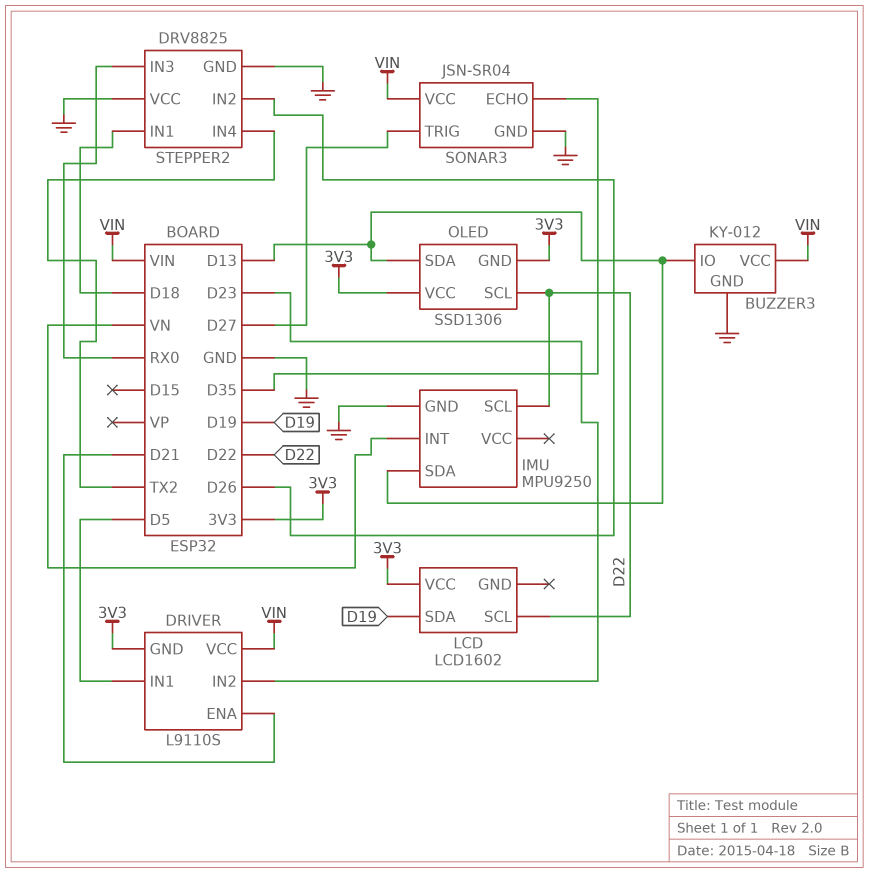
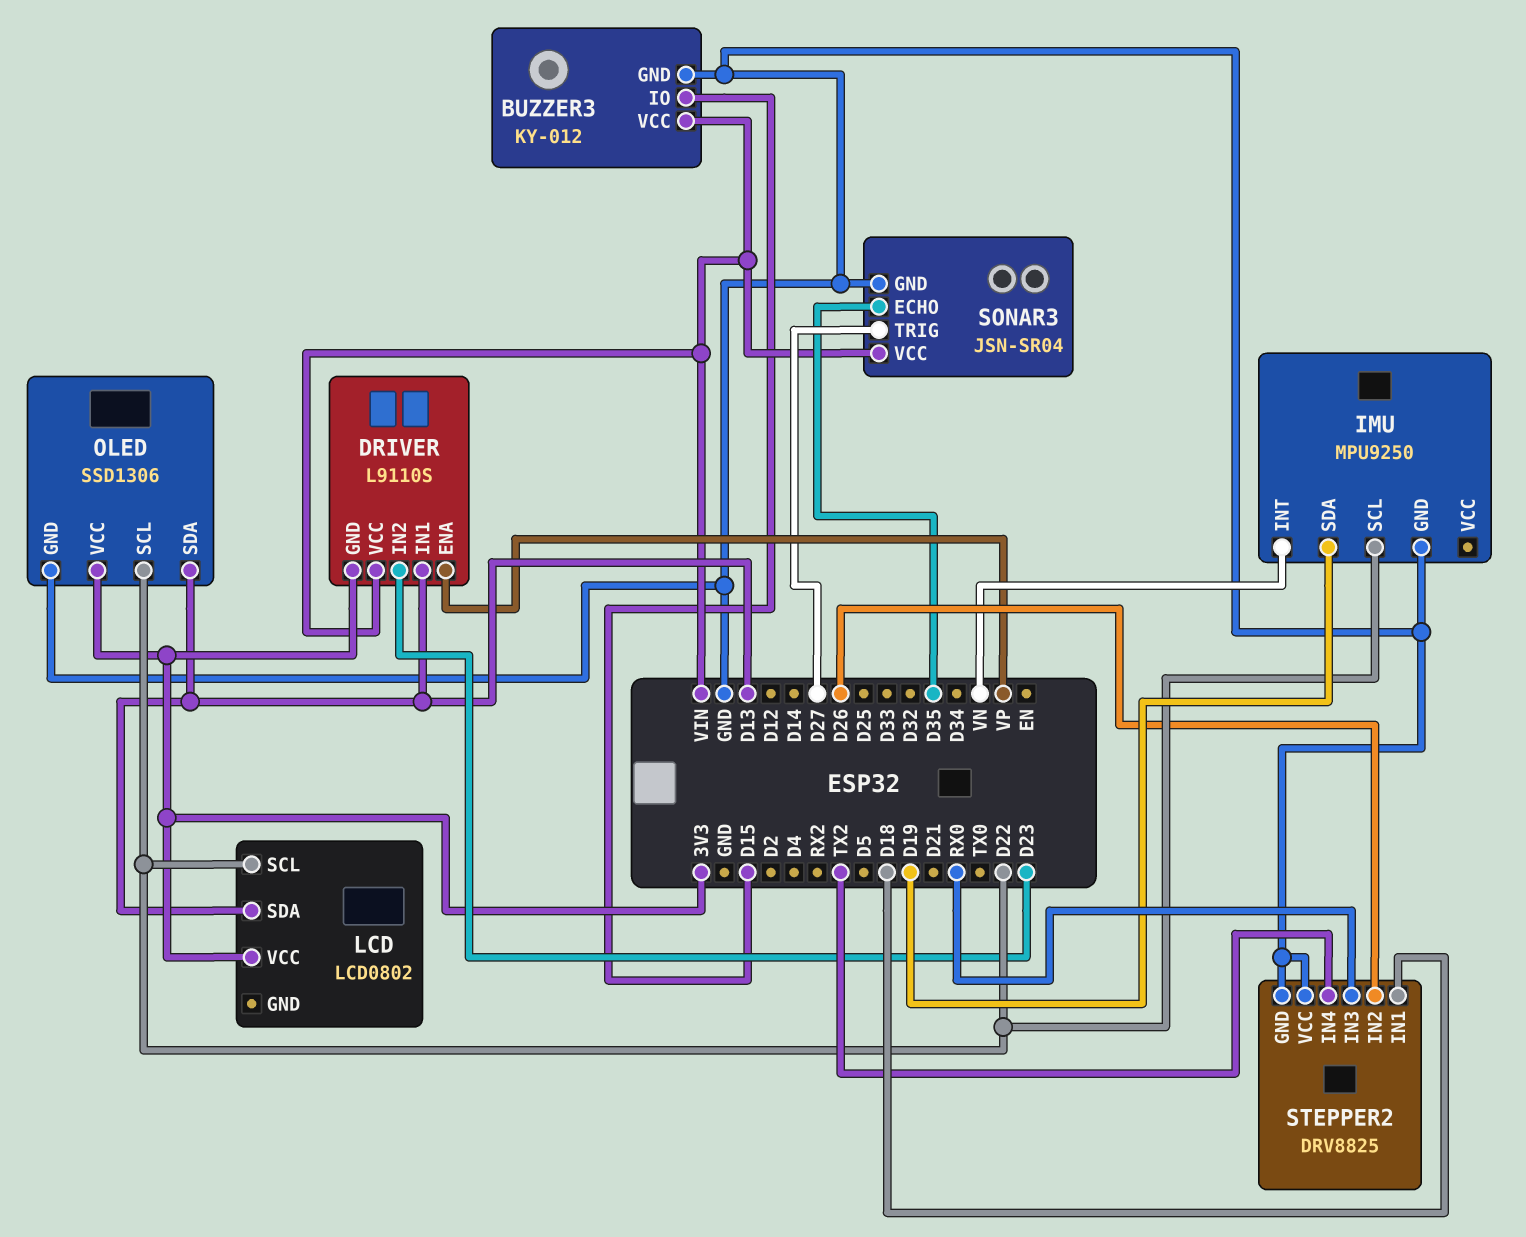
BUZZER3 pin IO: D13 -> D15
DRIVER pin ENA: D21 -> VP
DRIVER pin IN1: D5 -> D13
IMU pin SDA: D13 -> D19
LCD: LCD1602 -> LCD0802
LCD pin SDA: D19 -> D13
OLED pin GND: 3V3 -> GND

